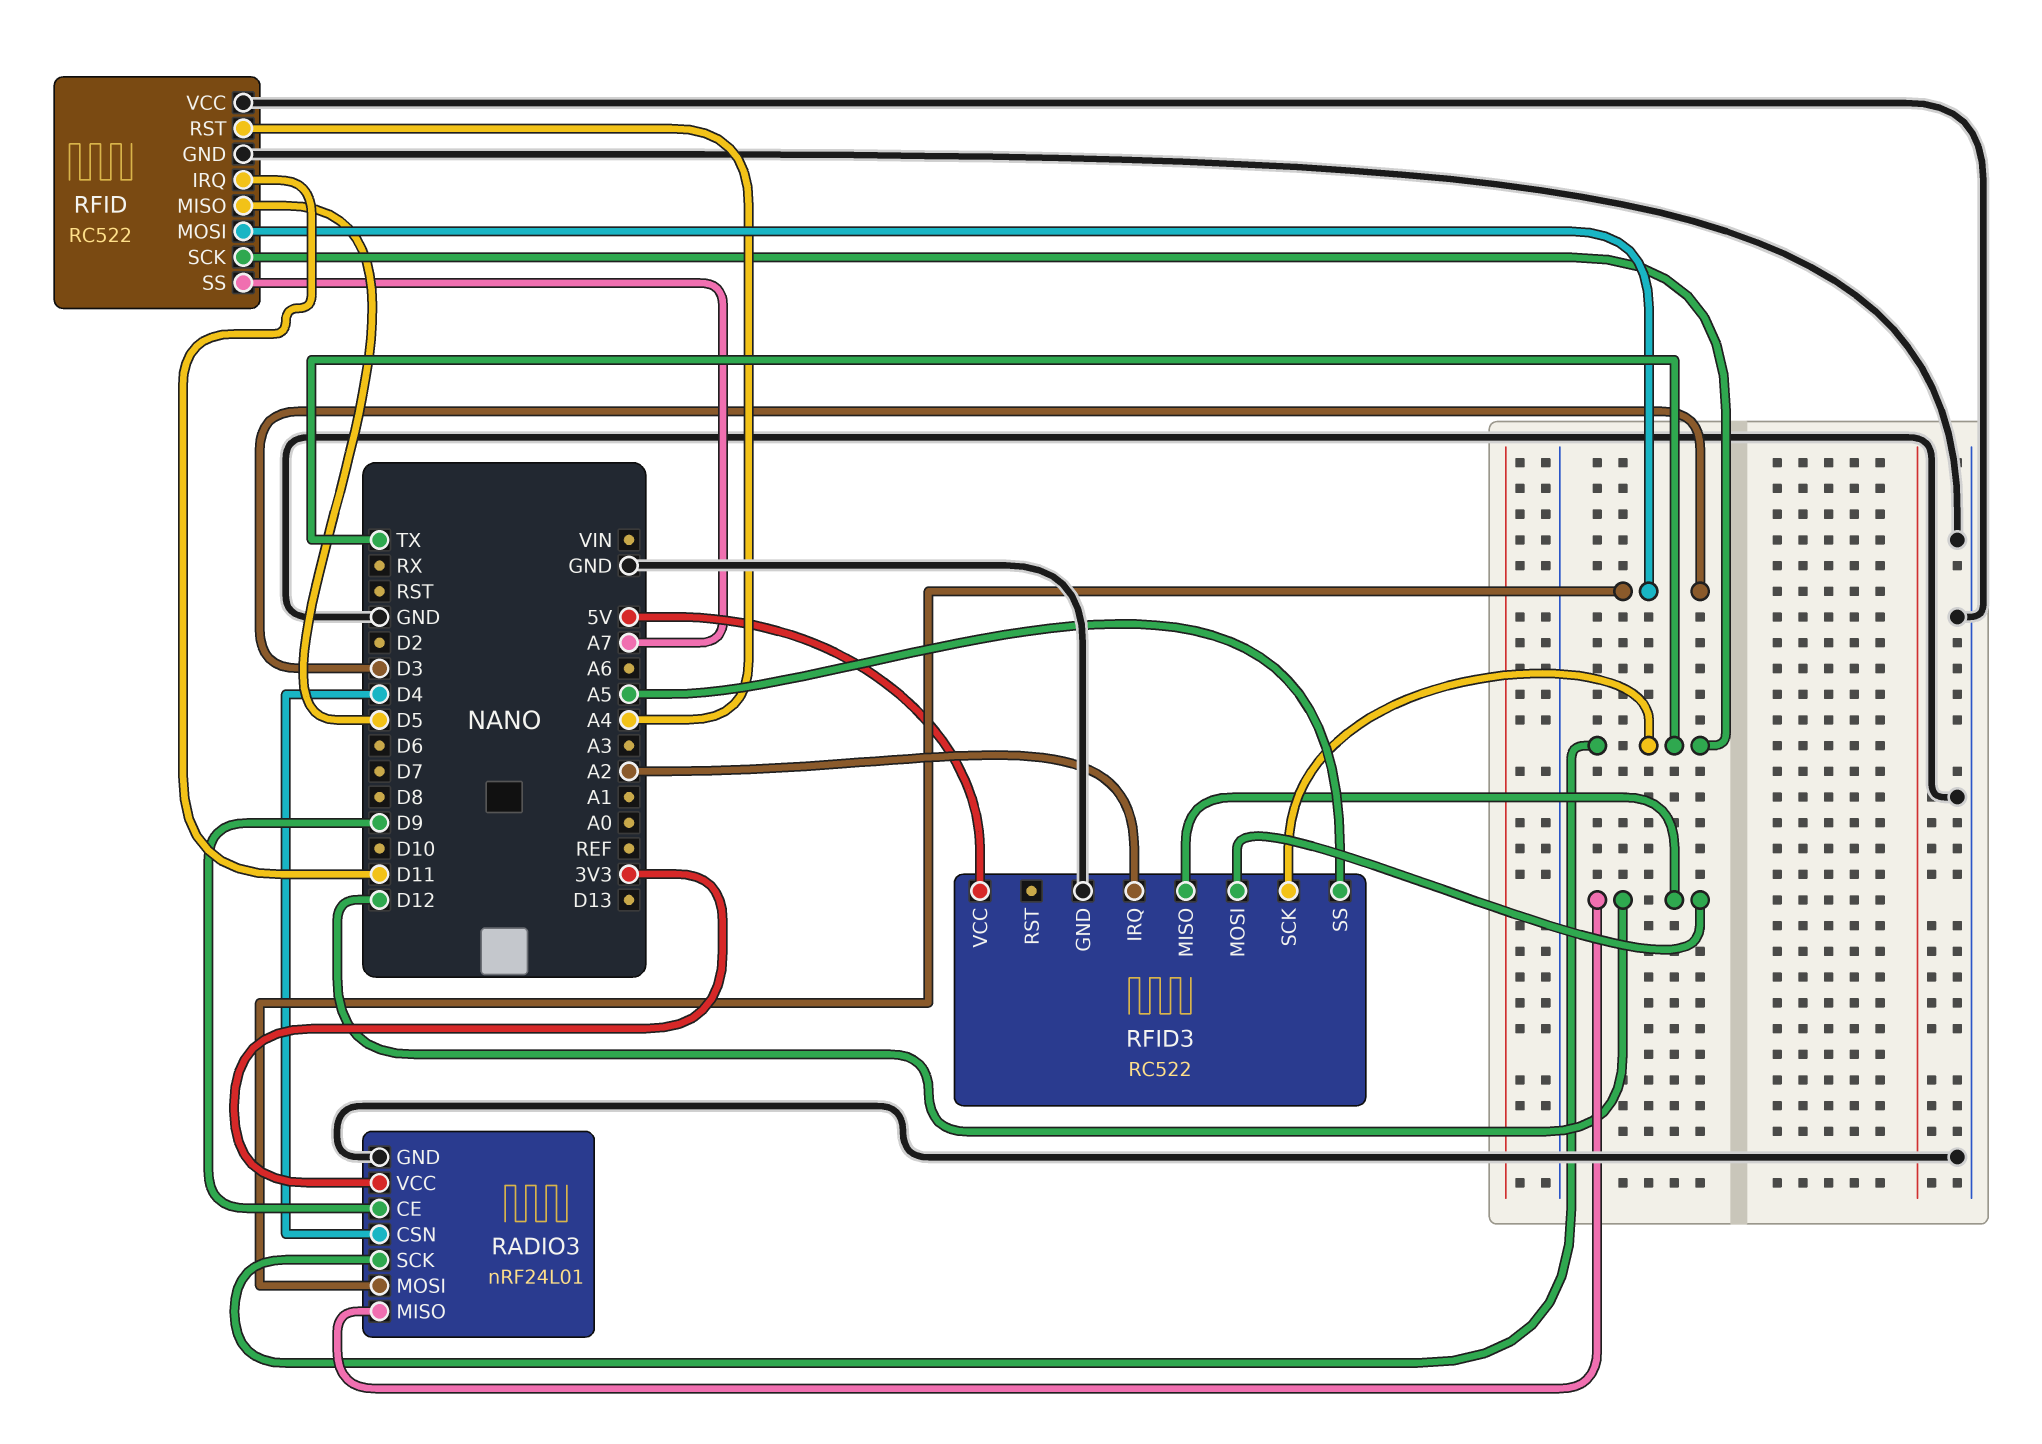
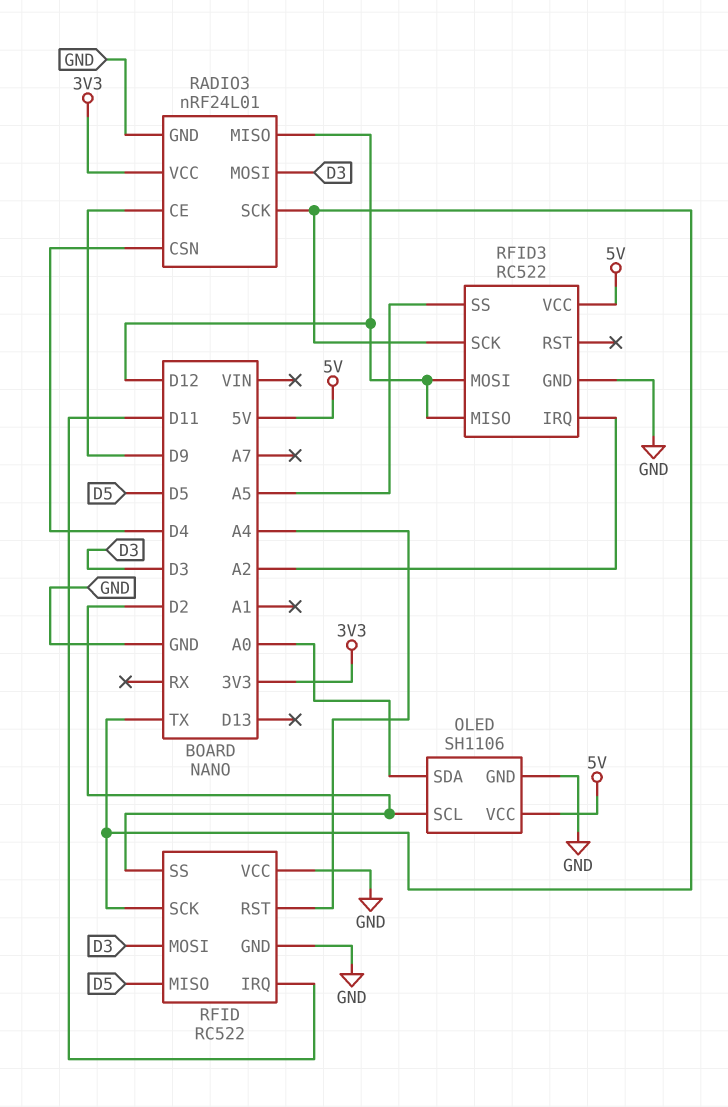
OLED: none -> SH1106
OLED pin GND: none -> GND
OLED pin SCL: none -> D2
OLED pin SDA: none -> A0
OLED pin VCC: none -> 5V
RFID pin SS: A7 -> D2

